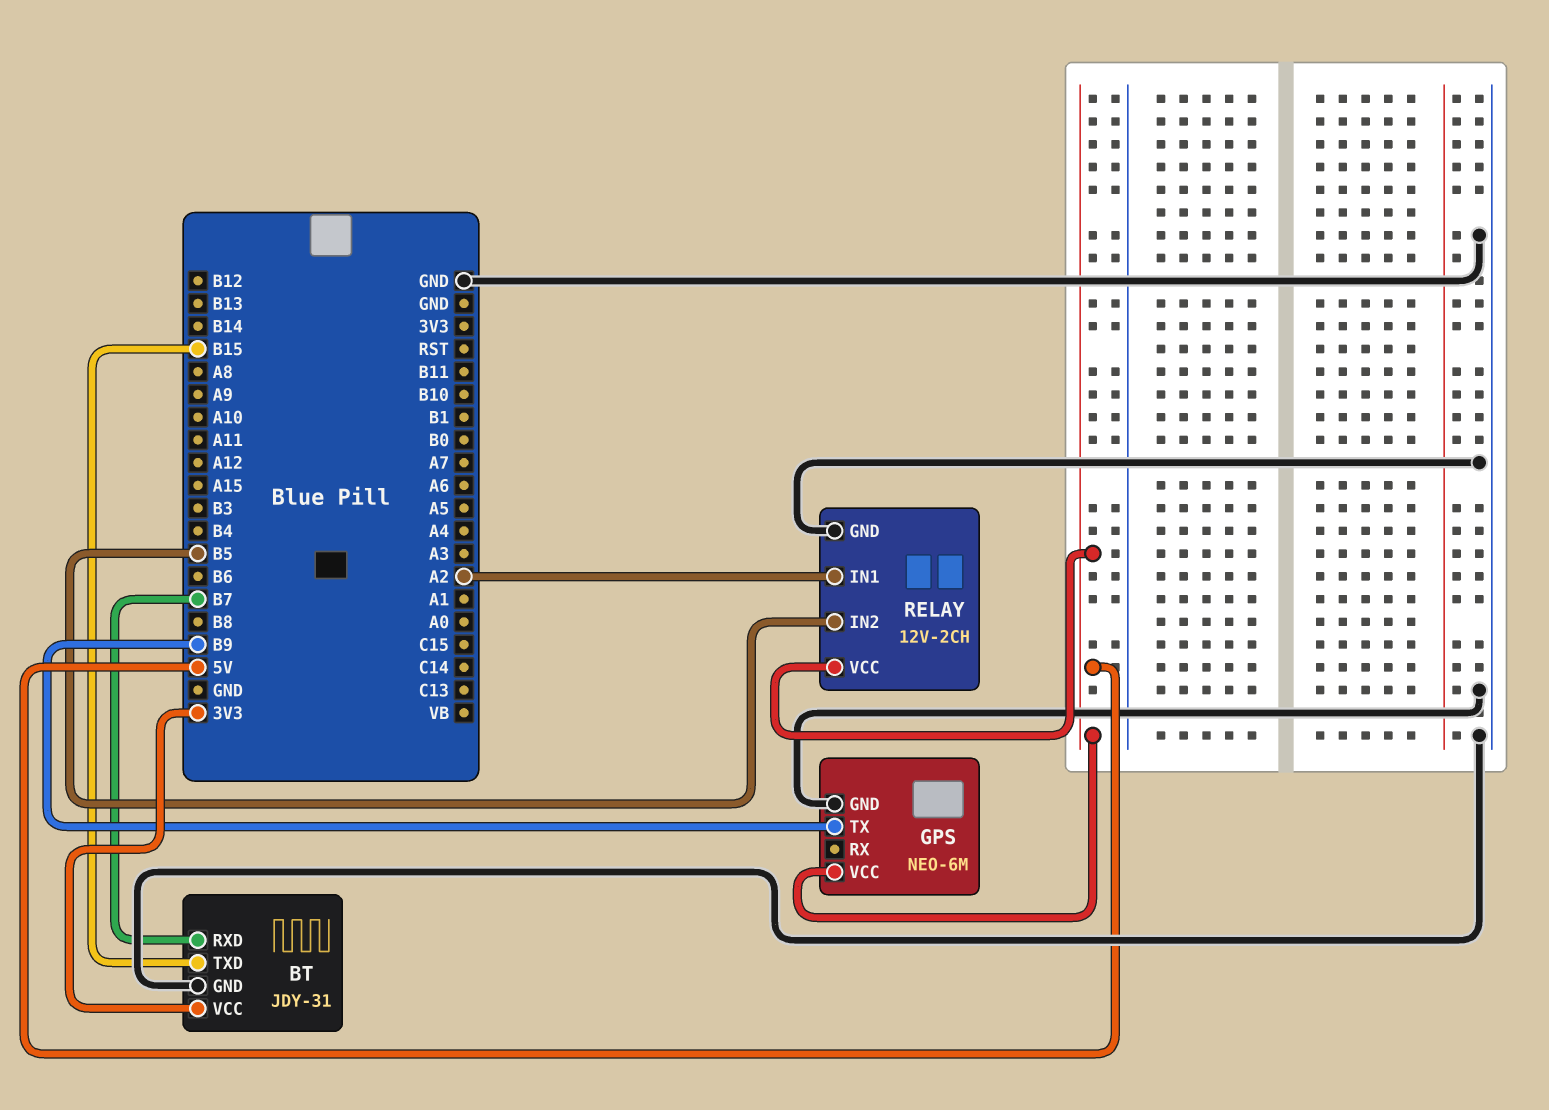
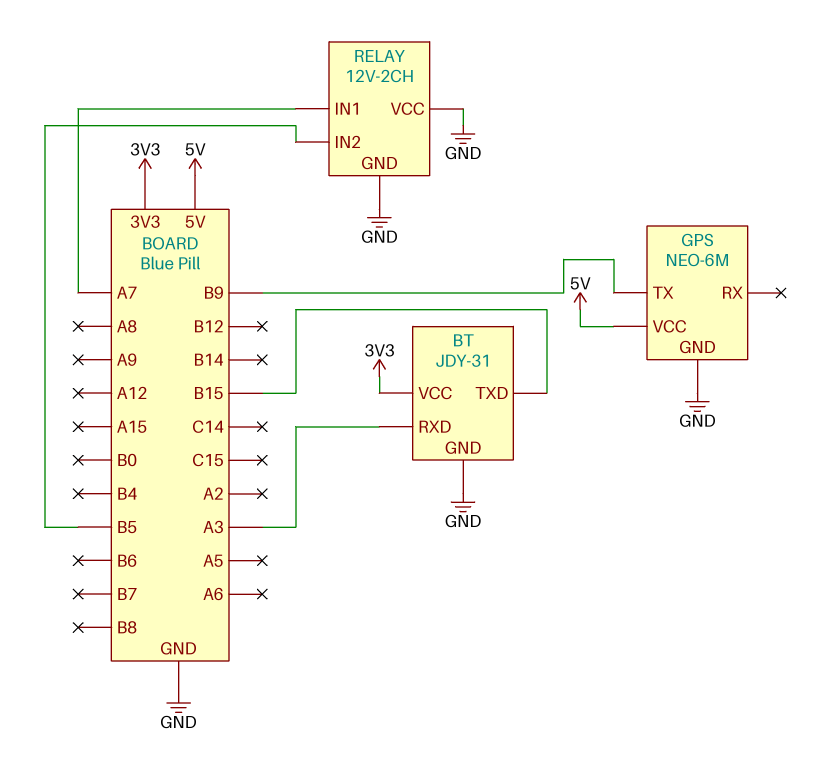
BT pin RXD: B7 -> A3
RELAY pin IN1: A2 -> A7
RELAY pin VCC: 5V -> GND

